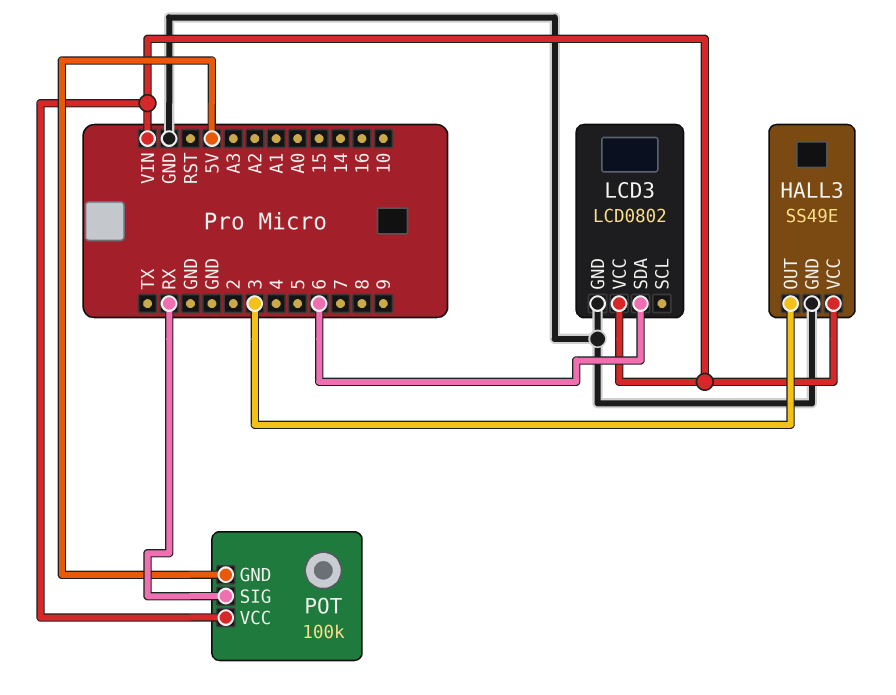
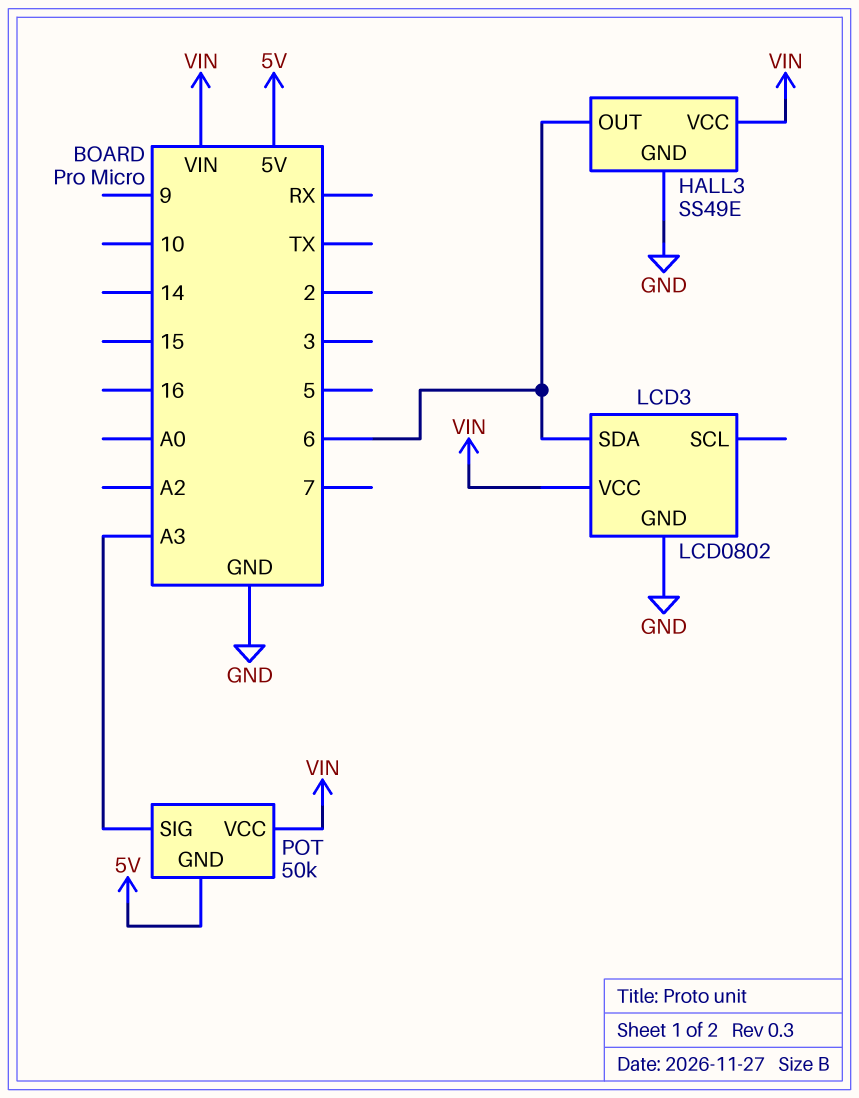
HALL3 pin OUT: 3 -> 6
POT: 100k -> 50k
POT pin SIG: RX -> A3

